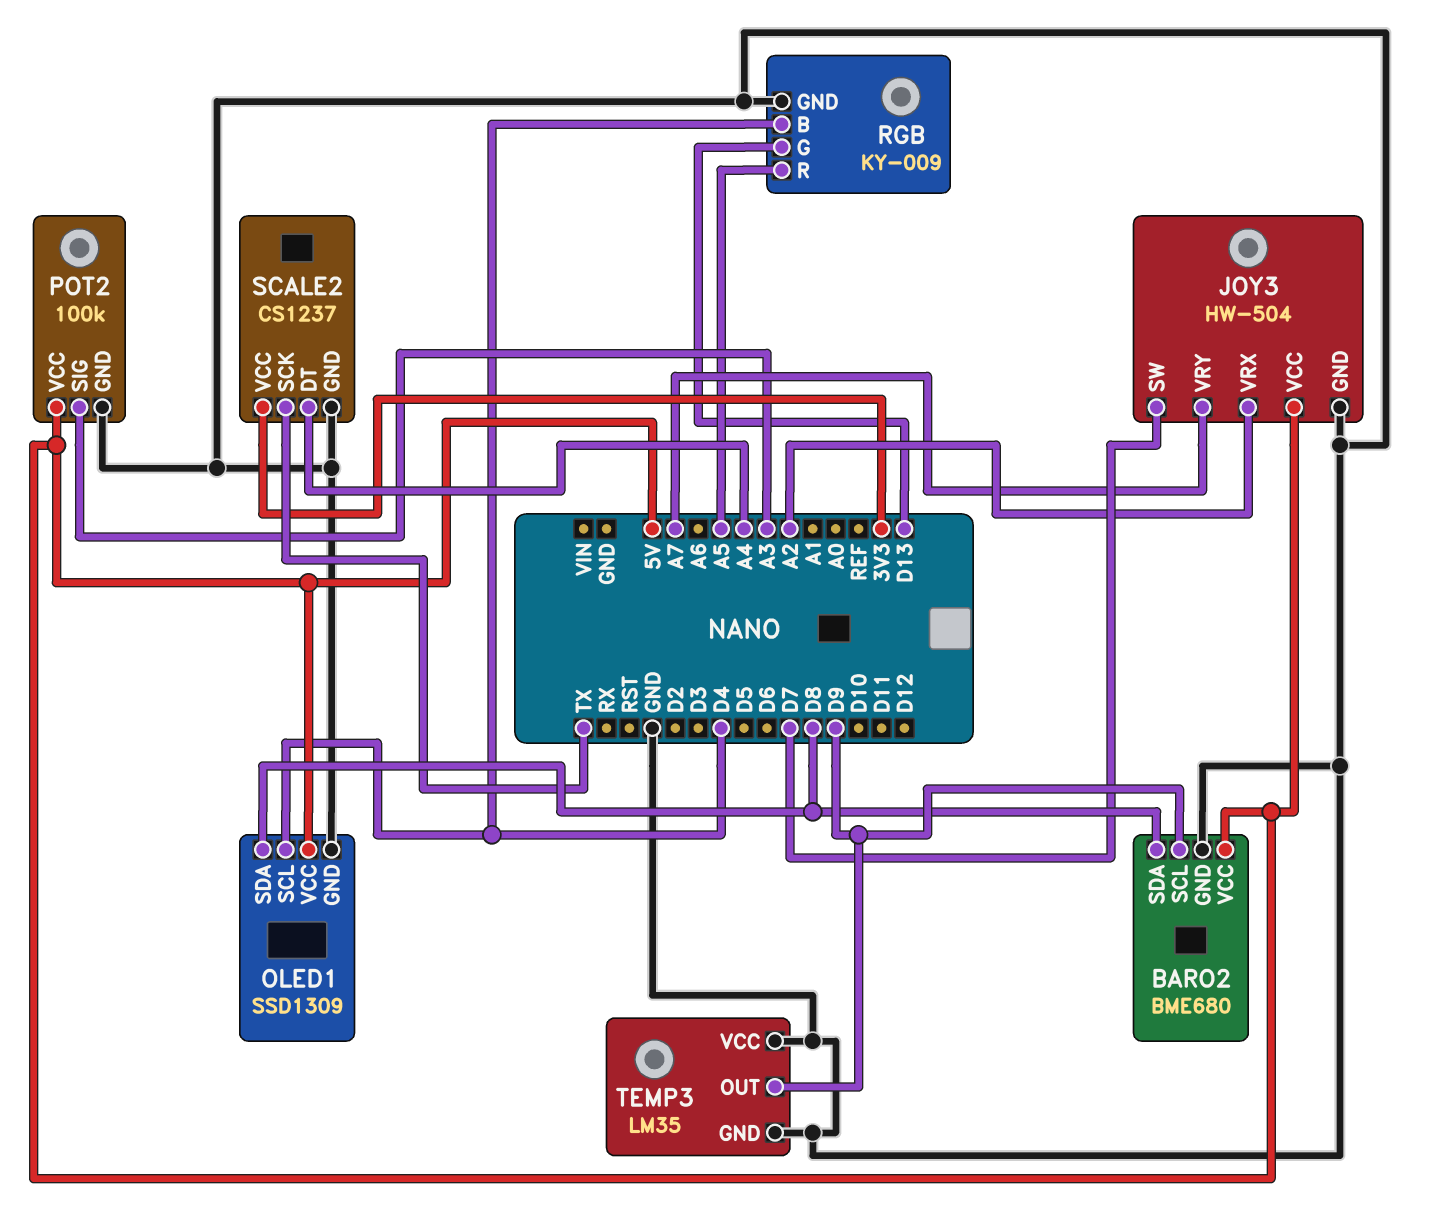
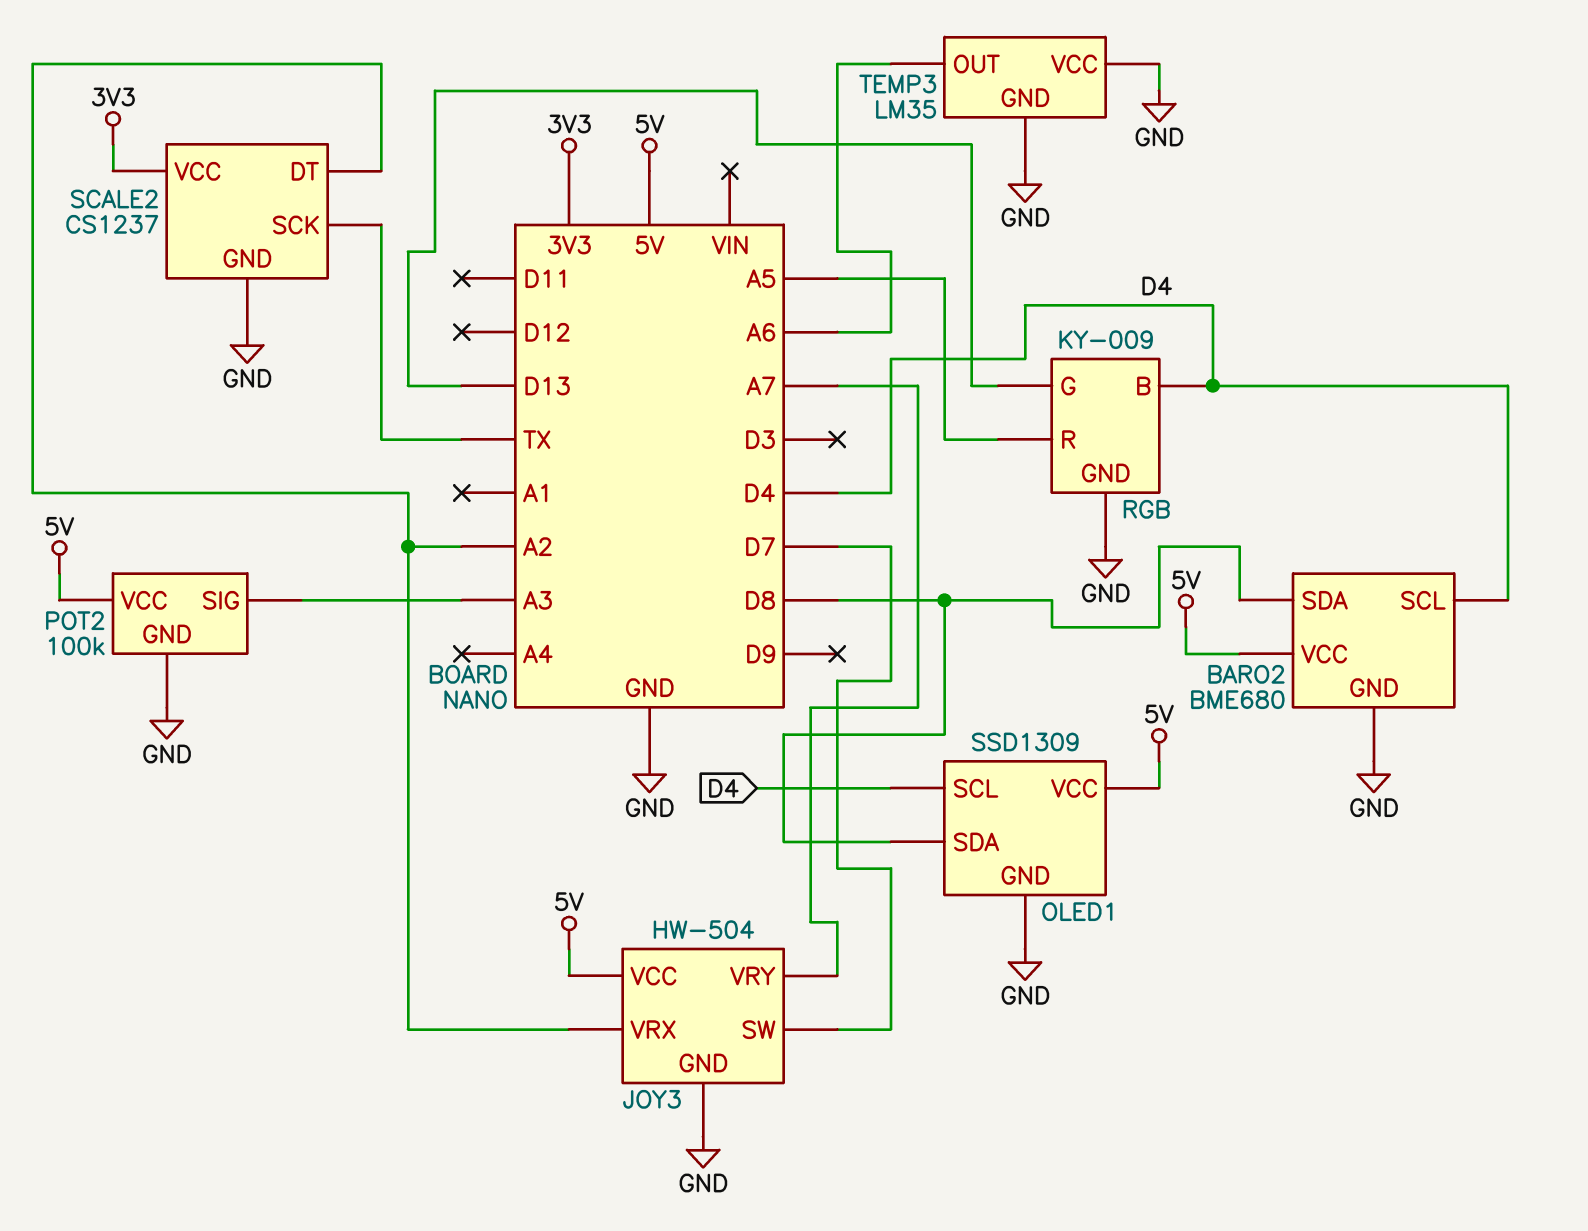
BARO2 pin SCL: D9 -> D4
SCALE2 pin DT: A4 -> A2
TEMP3 pin OUT: D9 -> A6

